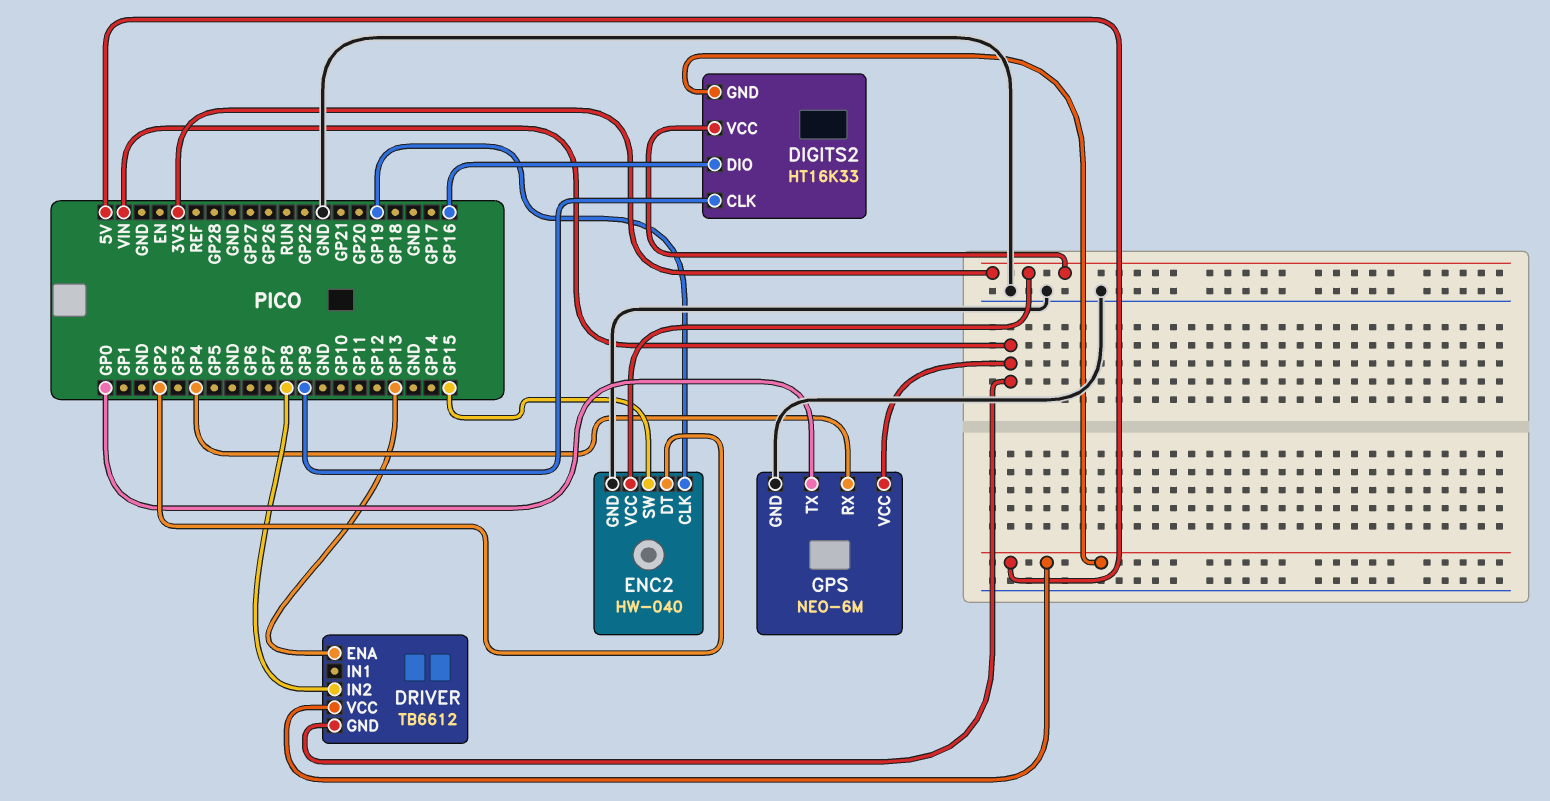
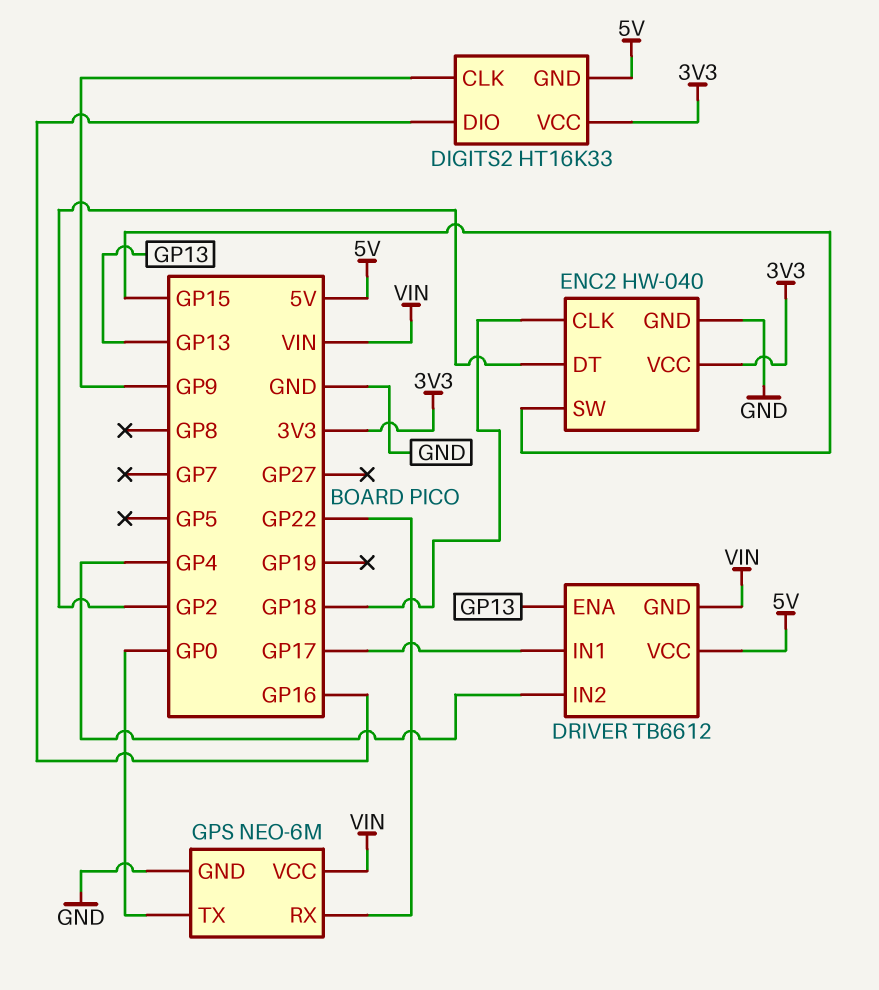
DRIVER pin IN1: none -> GP17
DRIVER pin IN2: GP8 -> GP4
ENC2 pin CLK: GP19 -> GP18
GPS pin RX: GP4 -> GP22

